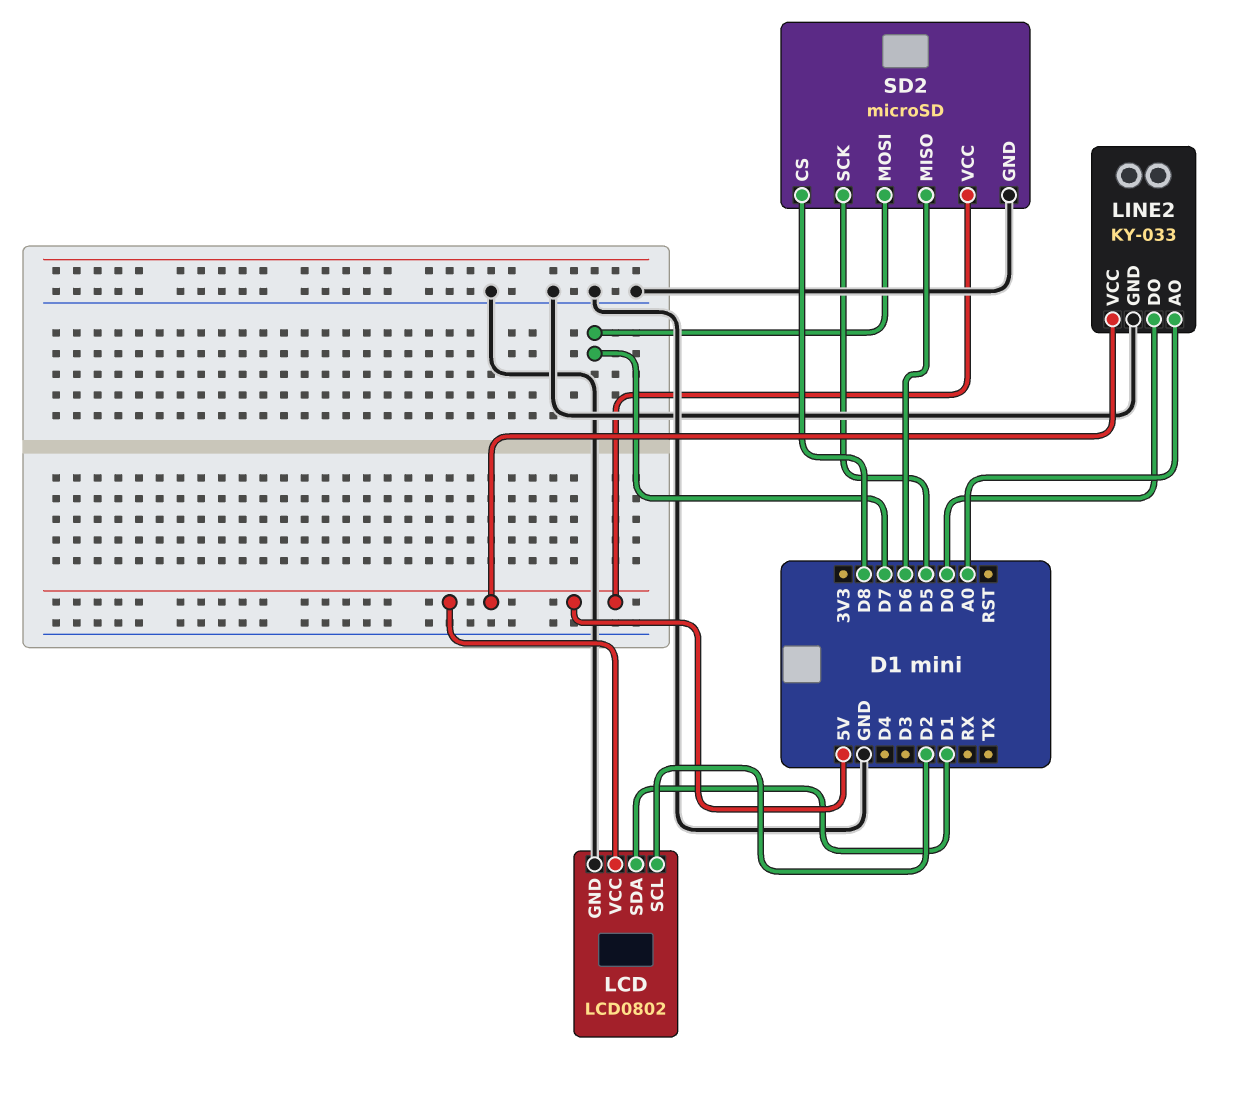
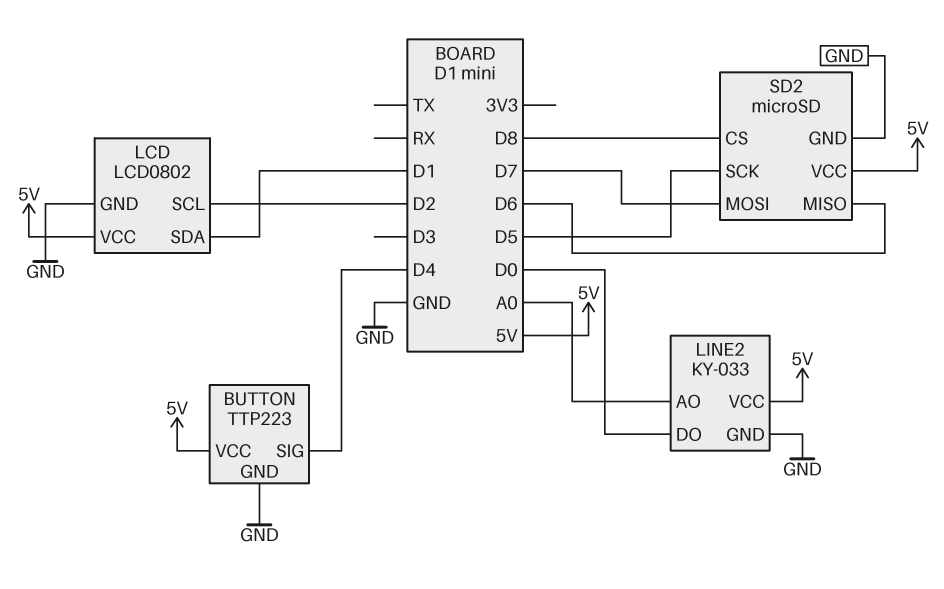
BUTTON: none -> TTP223
BUTTON pin GND: none -> GND
BUTTON pin SIG: none -> D4
BUTTON pin VCC: none -> 5V

